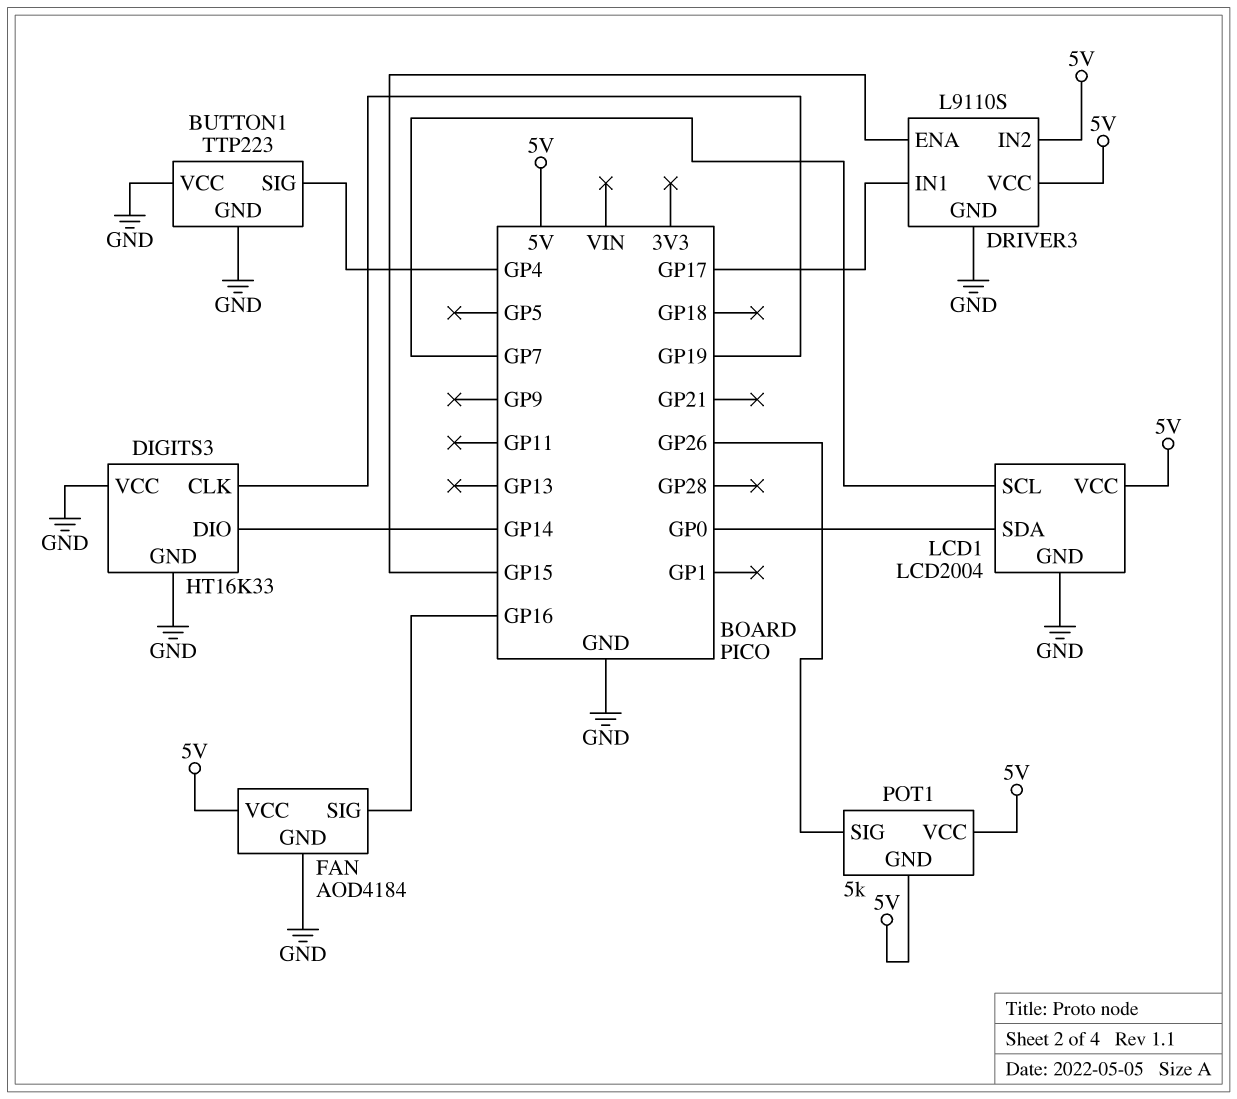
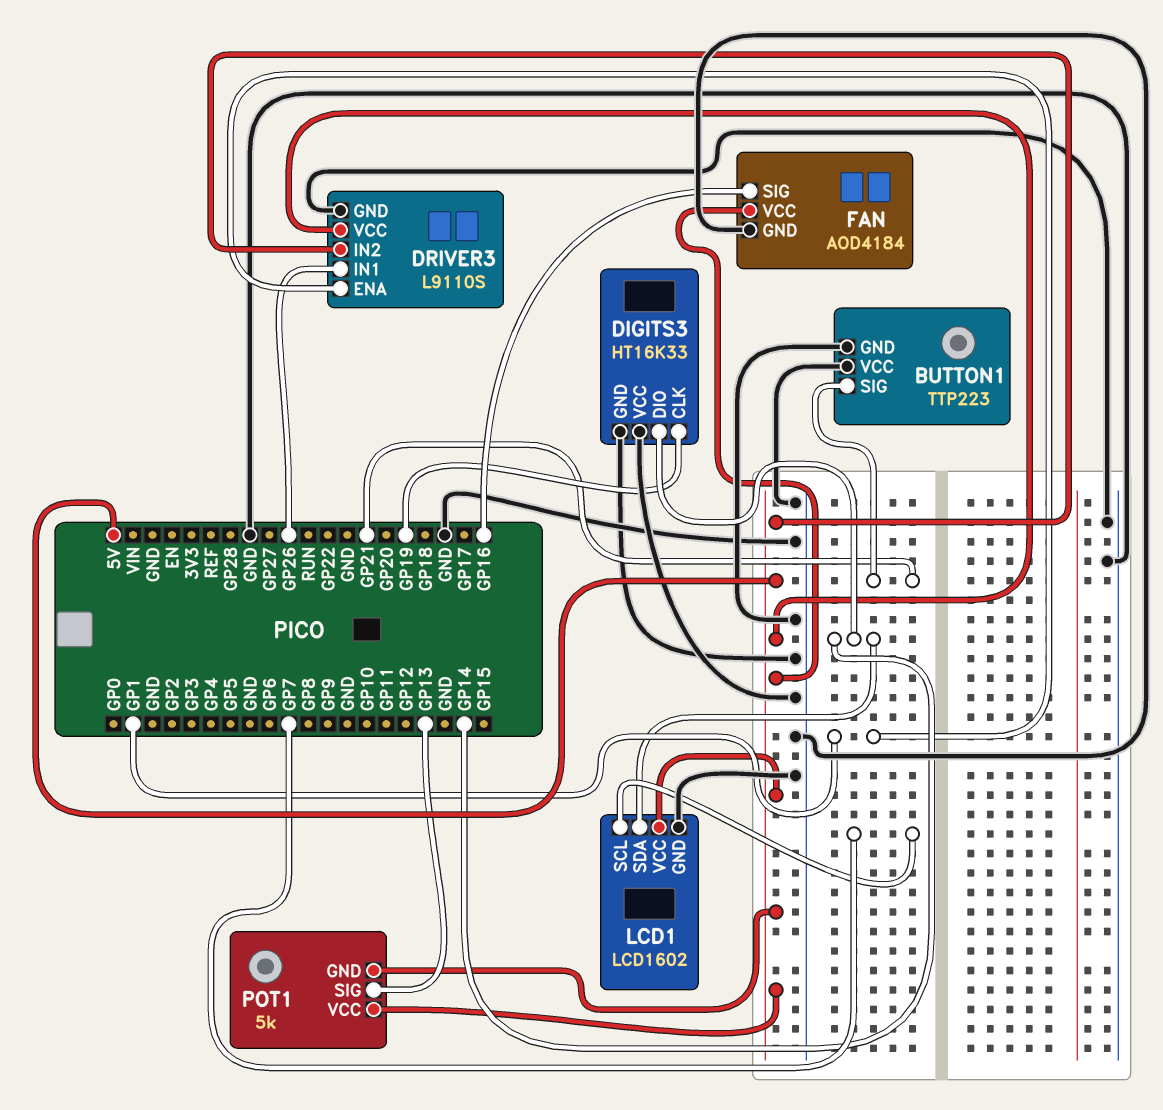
BUTTON1 pin SIG: GP4 -> GP21
DRIVER3 pin ENA: GP15 -> GP1
DRIVER3 pin IN1: GP17 -> GP26
LCD1: LCD2004 -> LCD1602
LCD1 pin SDA: GP0 -> GP14
POT1 pin SIG: GP26 -> GP13

